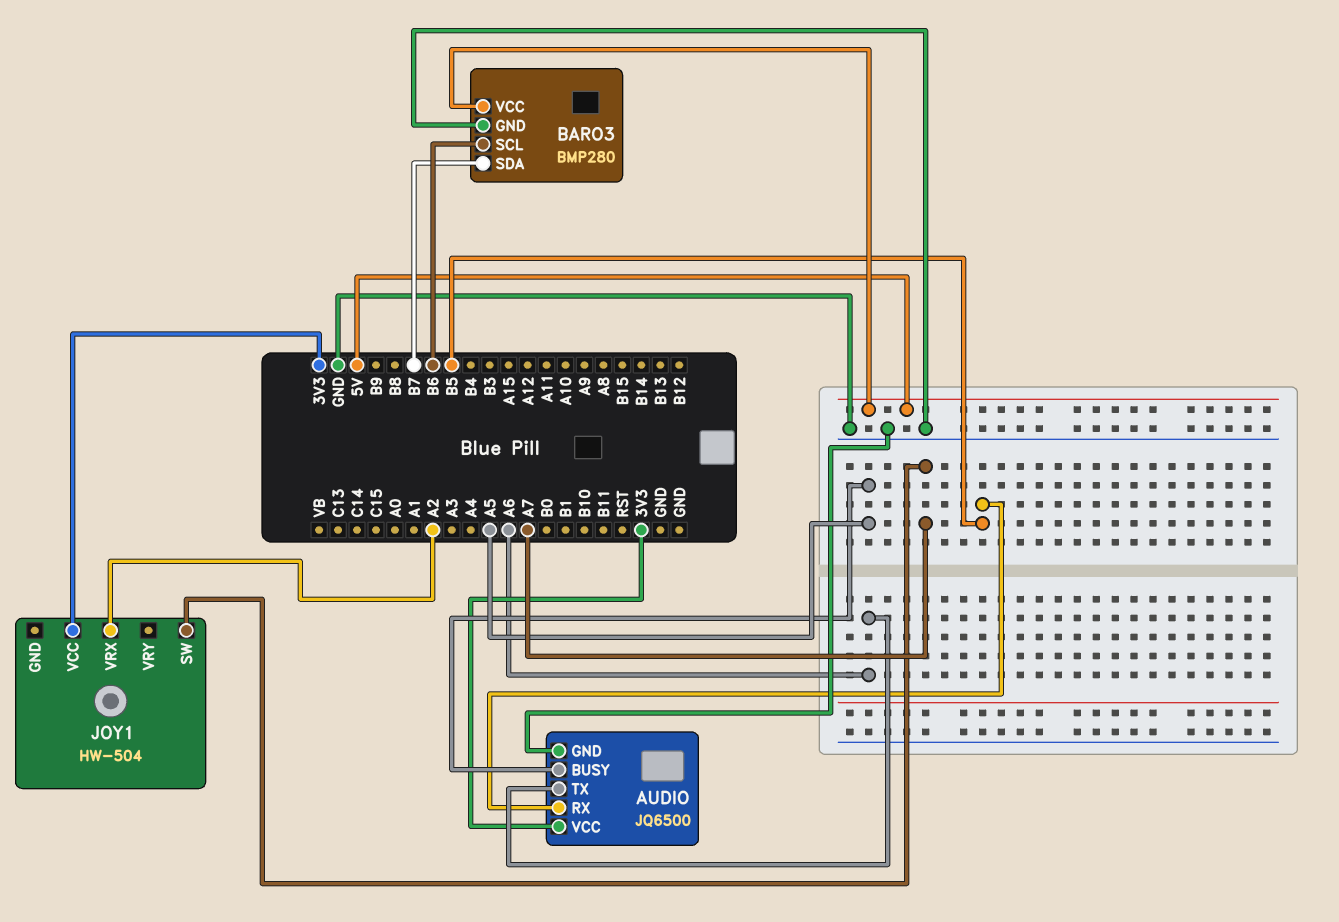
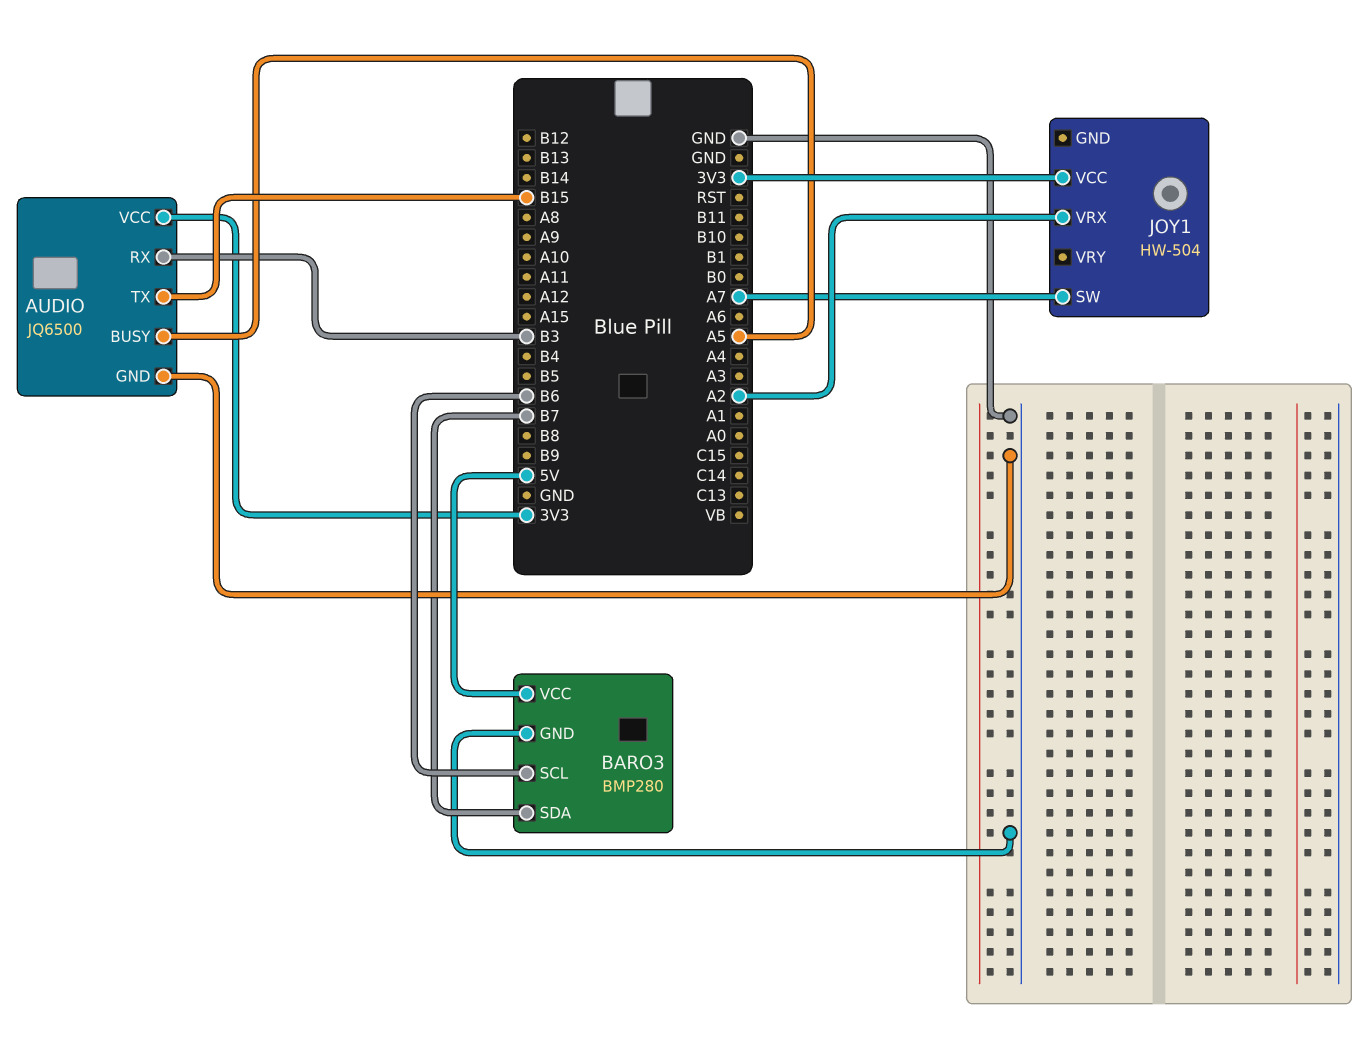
AUDIO pin RX: B5 -> B3
AUDIO pin TX: A6 -> B15

